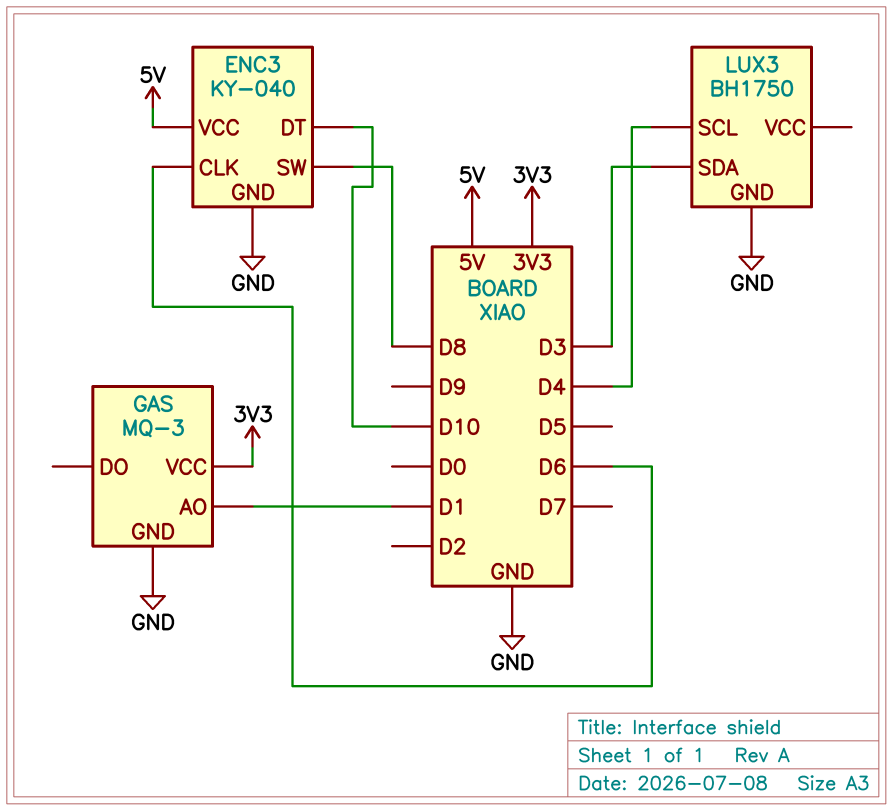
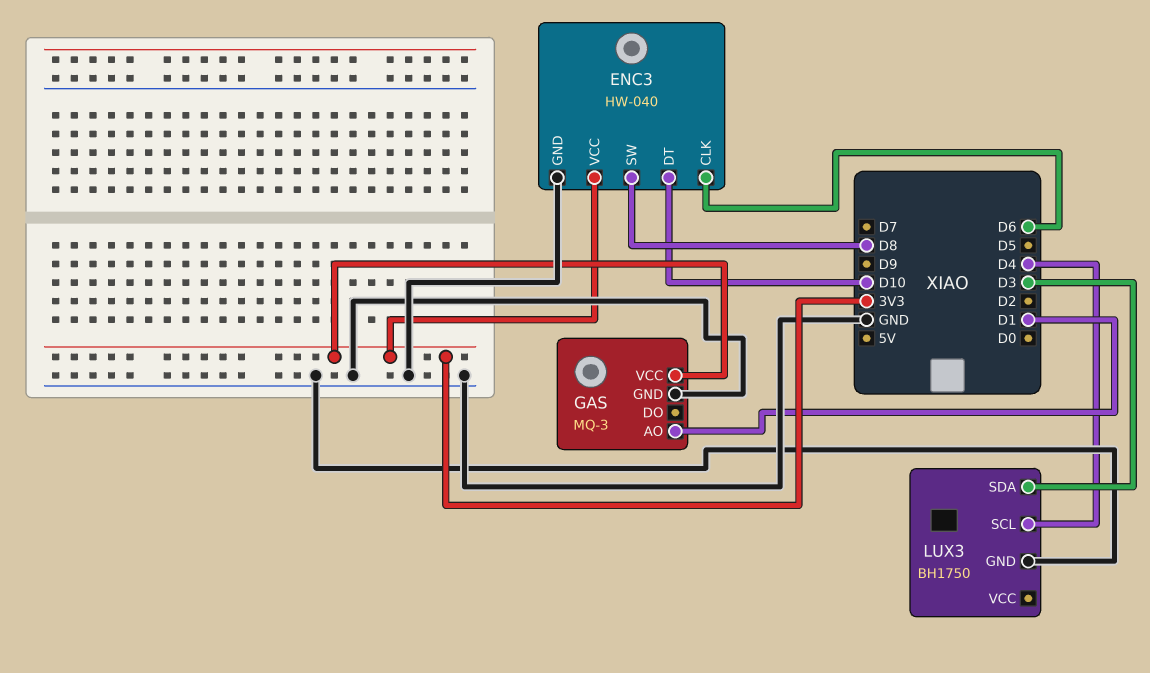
ENC3: KY-040 -> HW-040
ENC3 pin VCC: 5V -> 3V3

